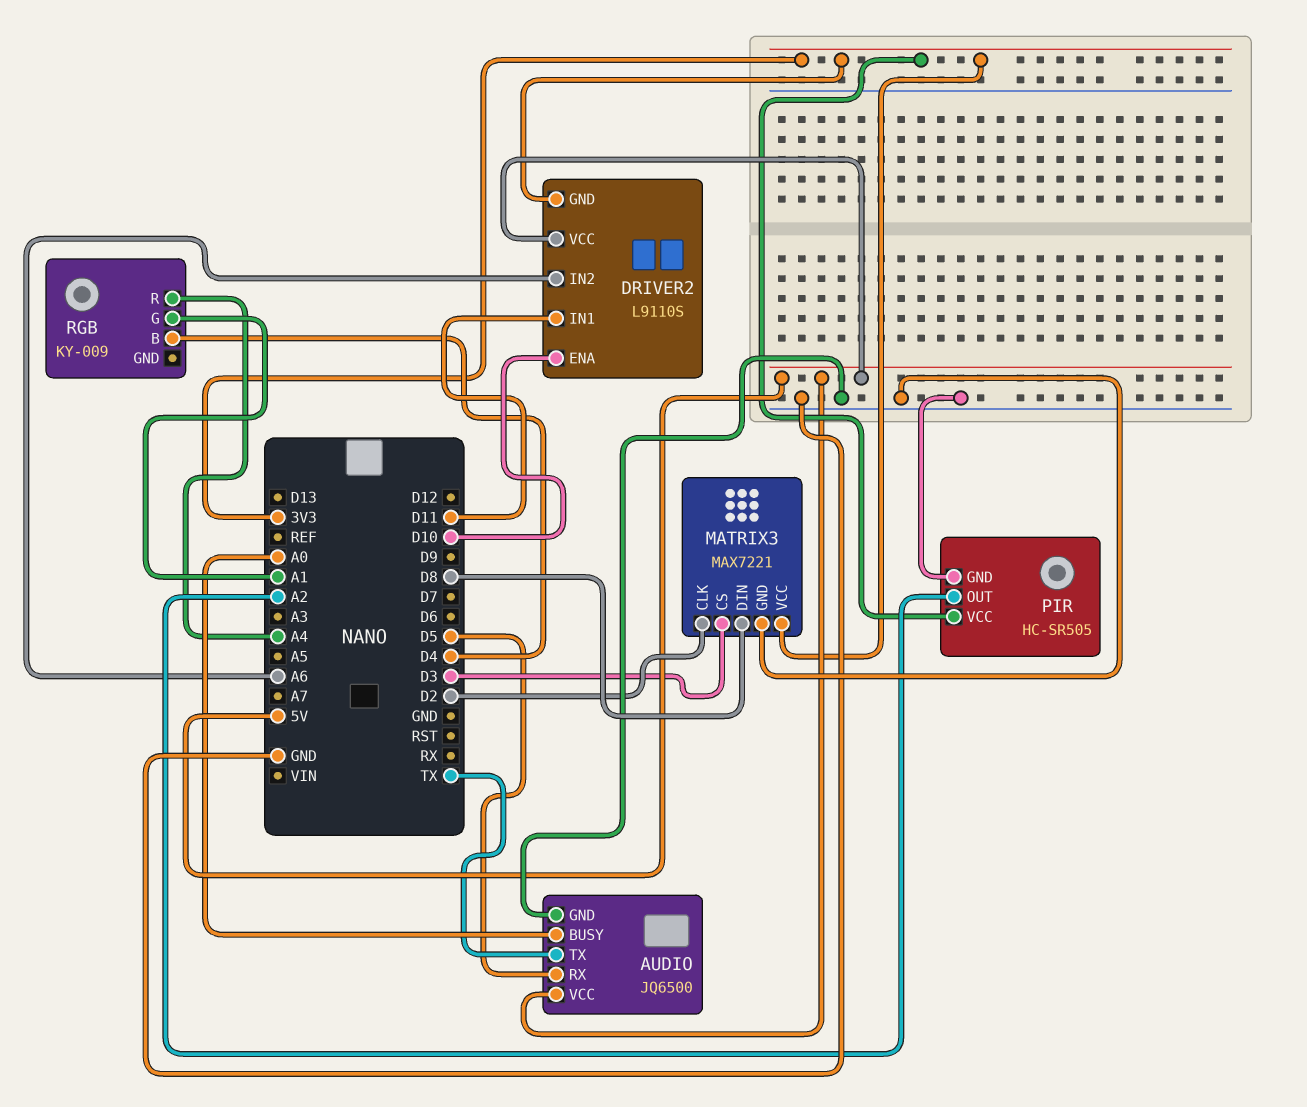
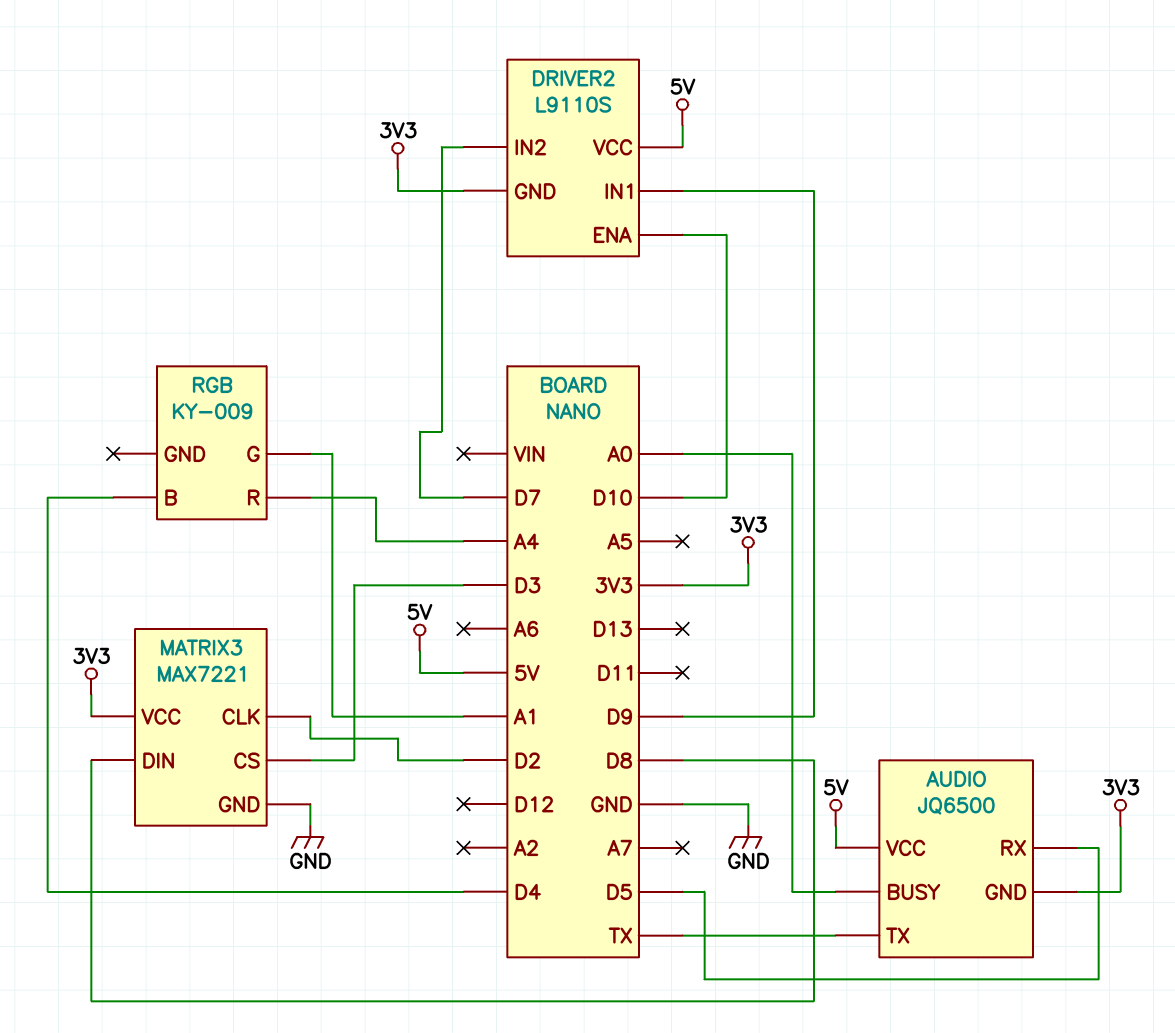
AUDIO pin GND: GND -> 3V3
DRIVER2 pin IN1: D11 -> D9
DRIVER2 pin IN2: A6 -> D7
PIR: HC-SR505 -> none
PIR pin GND: GND -> none
PIR pin OUT: A2 -> none
PIR pin VCC: 3V3 -> none

